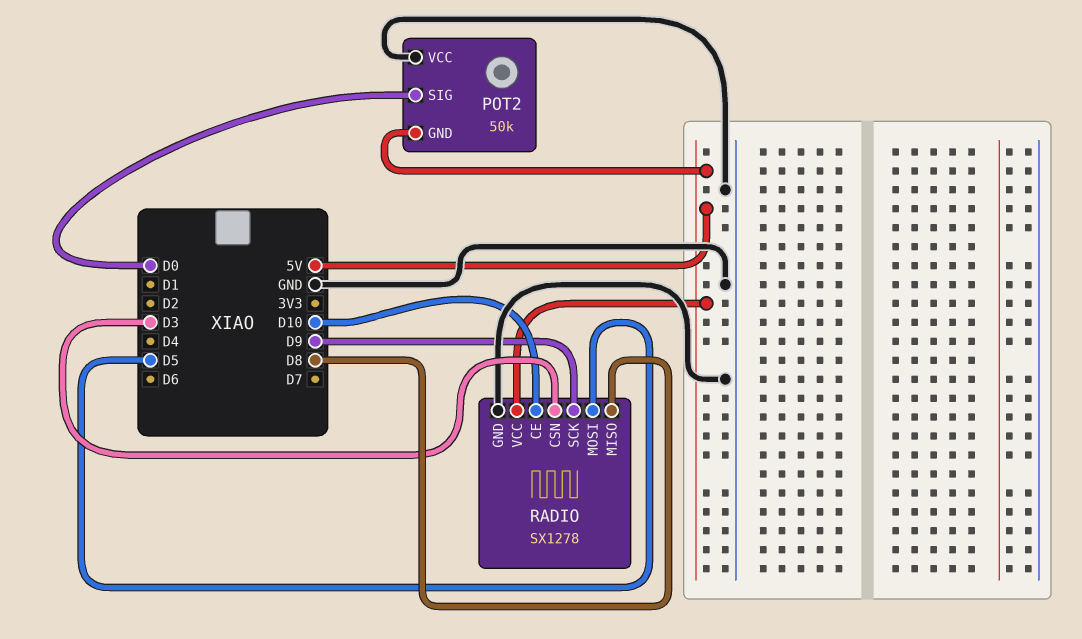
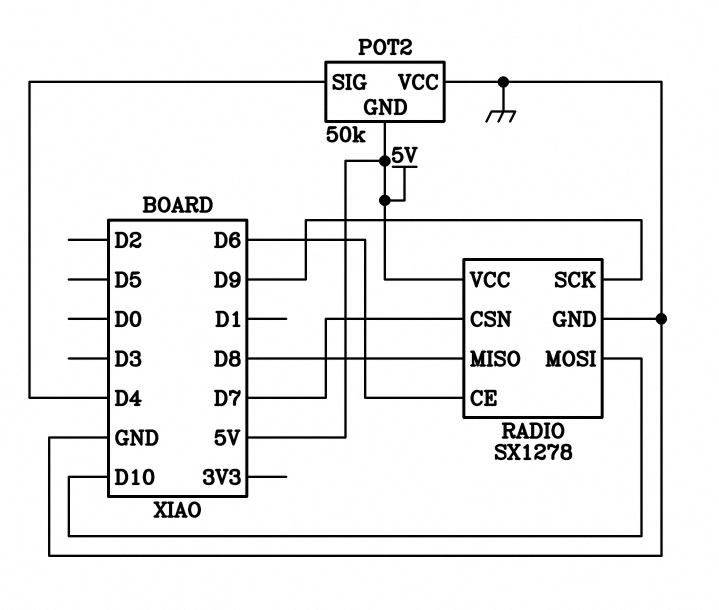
POT2 pin SIG: D0 -> D4
RADIO pin CE: D10 -> D6
RADIO pin CSN: D3 -> D7
RADIO pin MOSI: D5 -> D10

